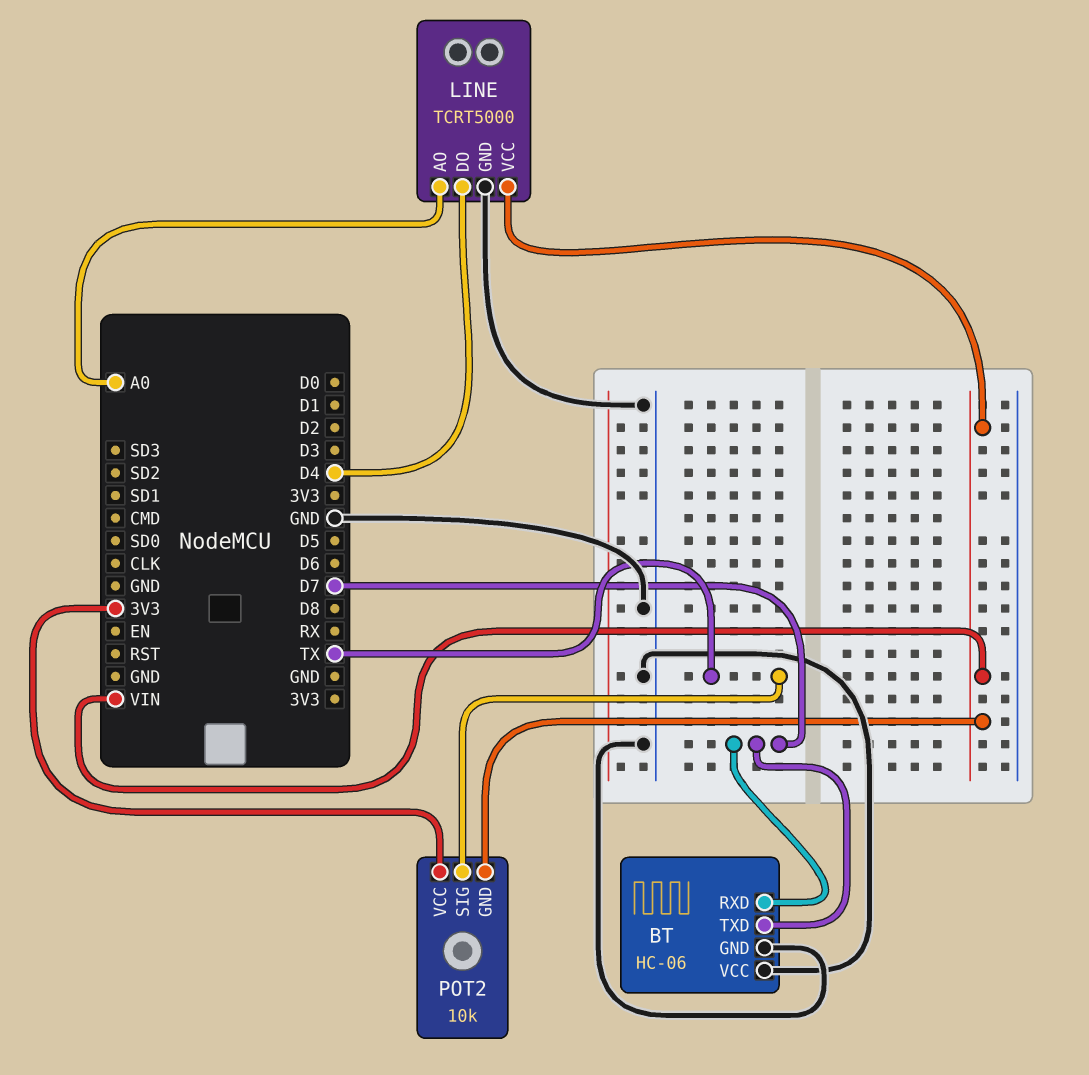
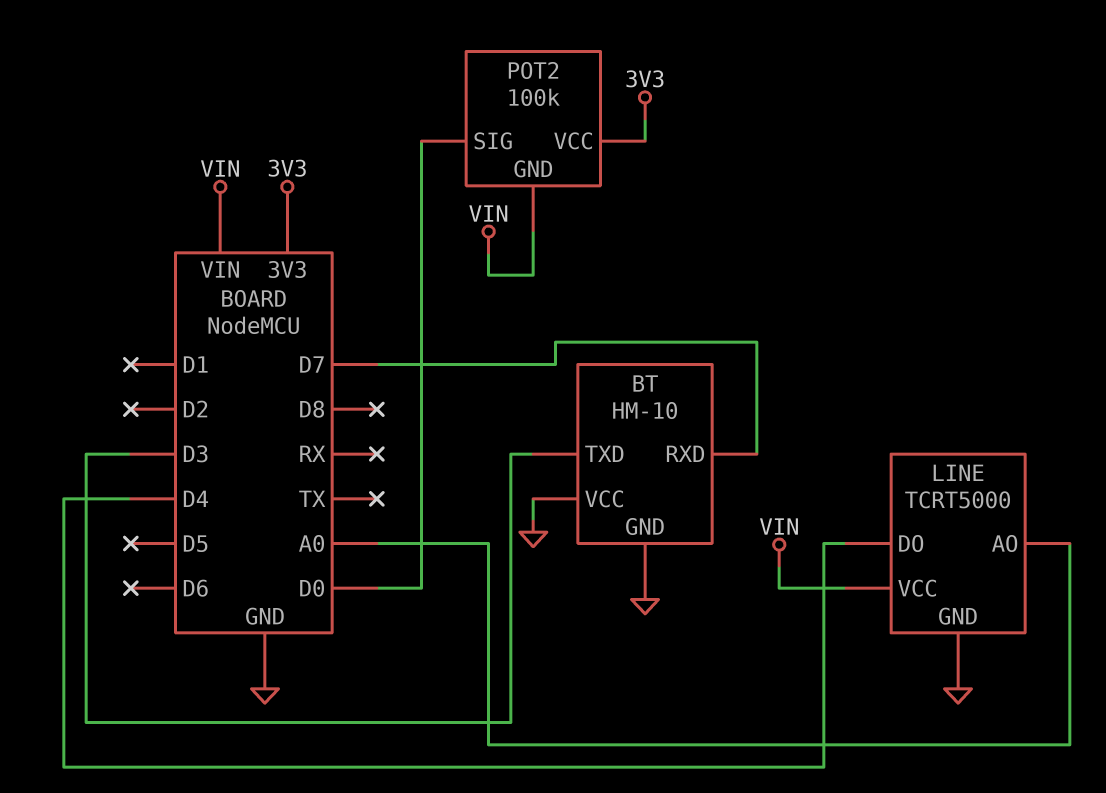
BT: HC-06 -> HM-10
BT pin TXD: D7 -> D3
POT2: 10k -> 100k
POT2 pin SIG: TX -> D0

